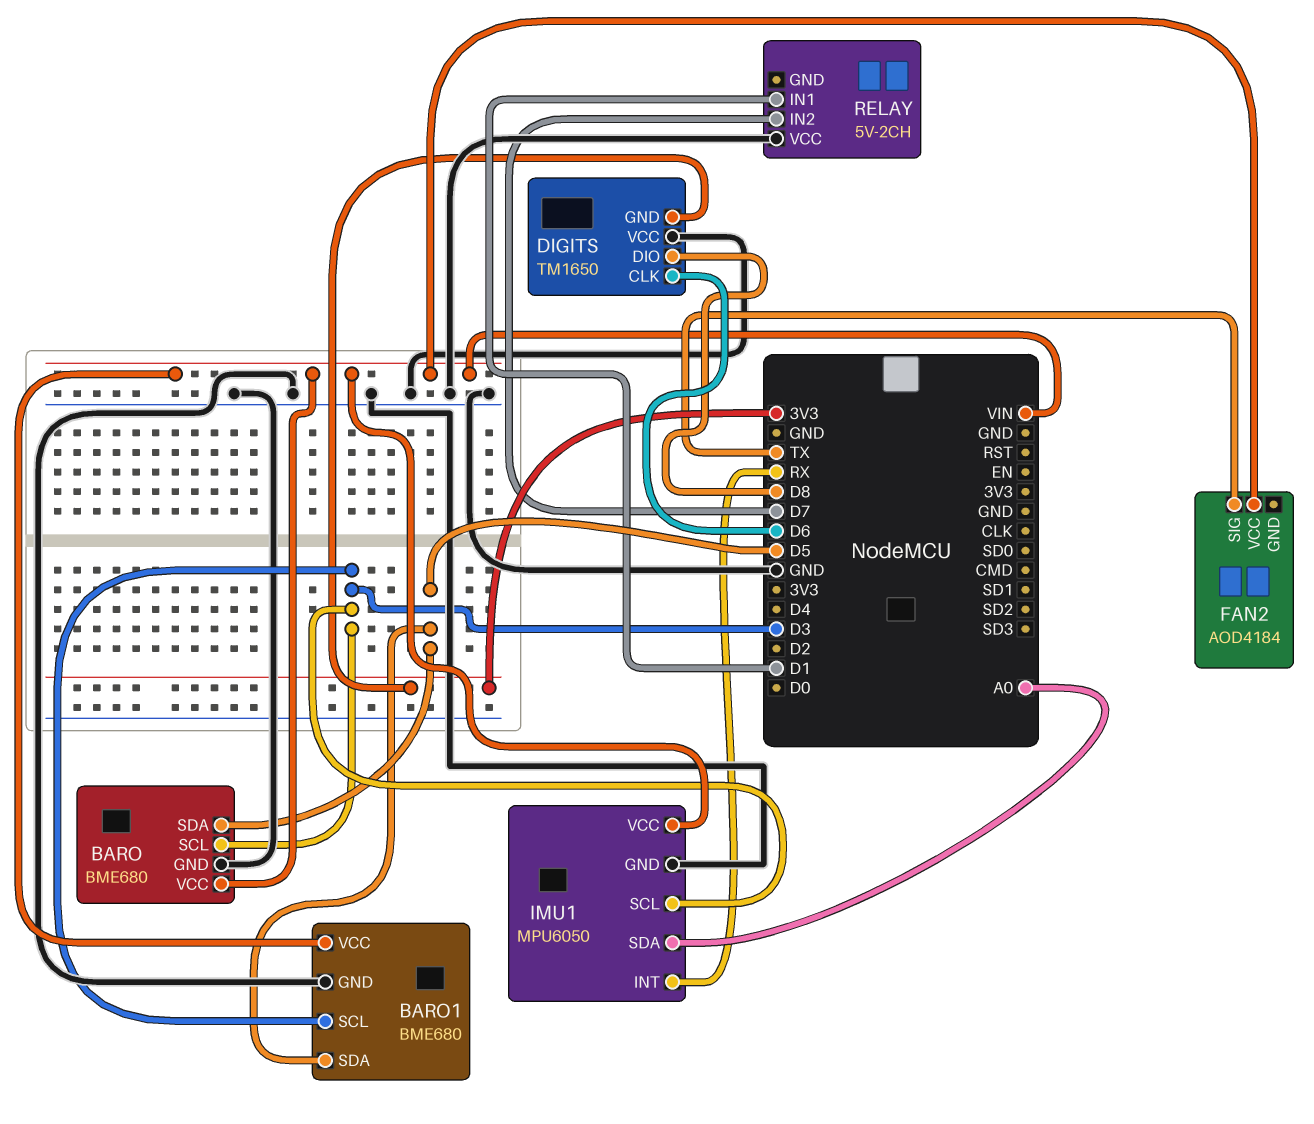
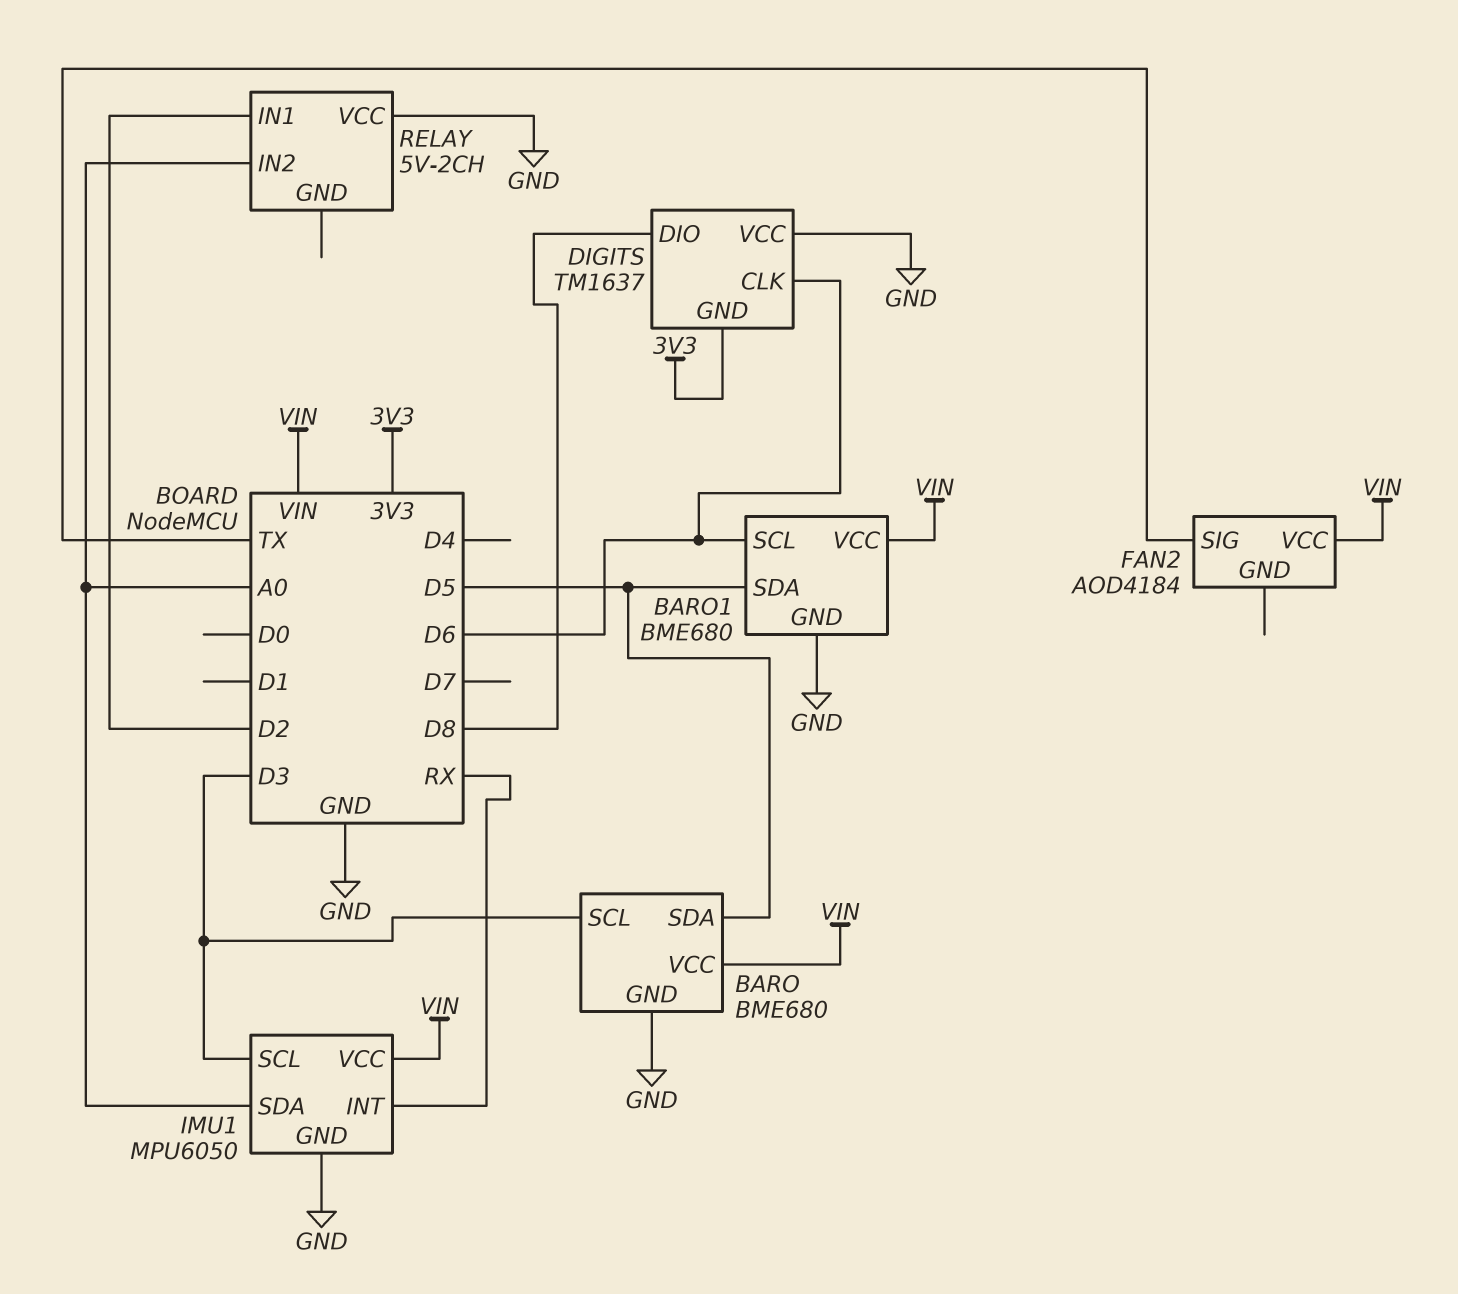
BARO1 pin SCL: D3 -> D6
DIGITS: TM1650 -> TM1637
RELAY pin IN1: D1 -> D2
RELAY pin IN2: D7 -> A0

